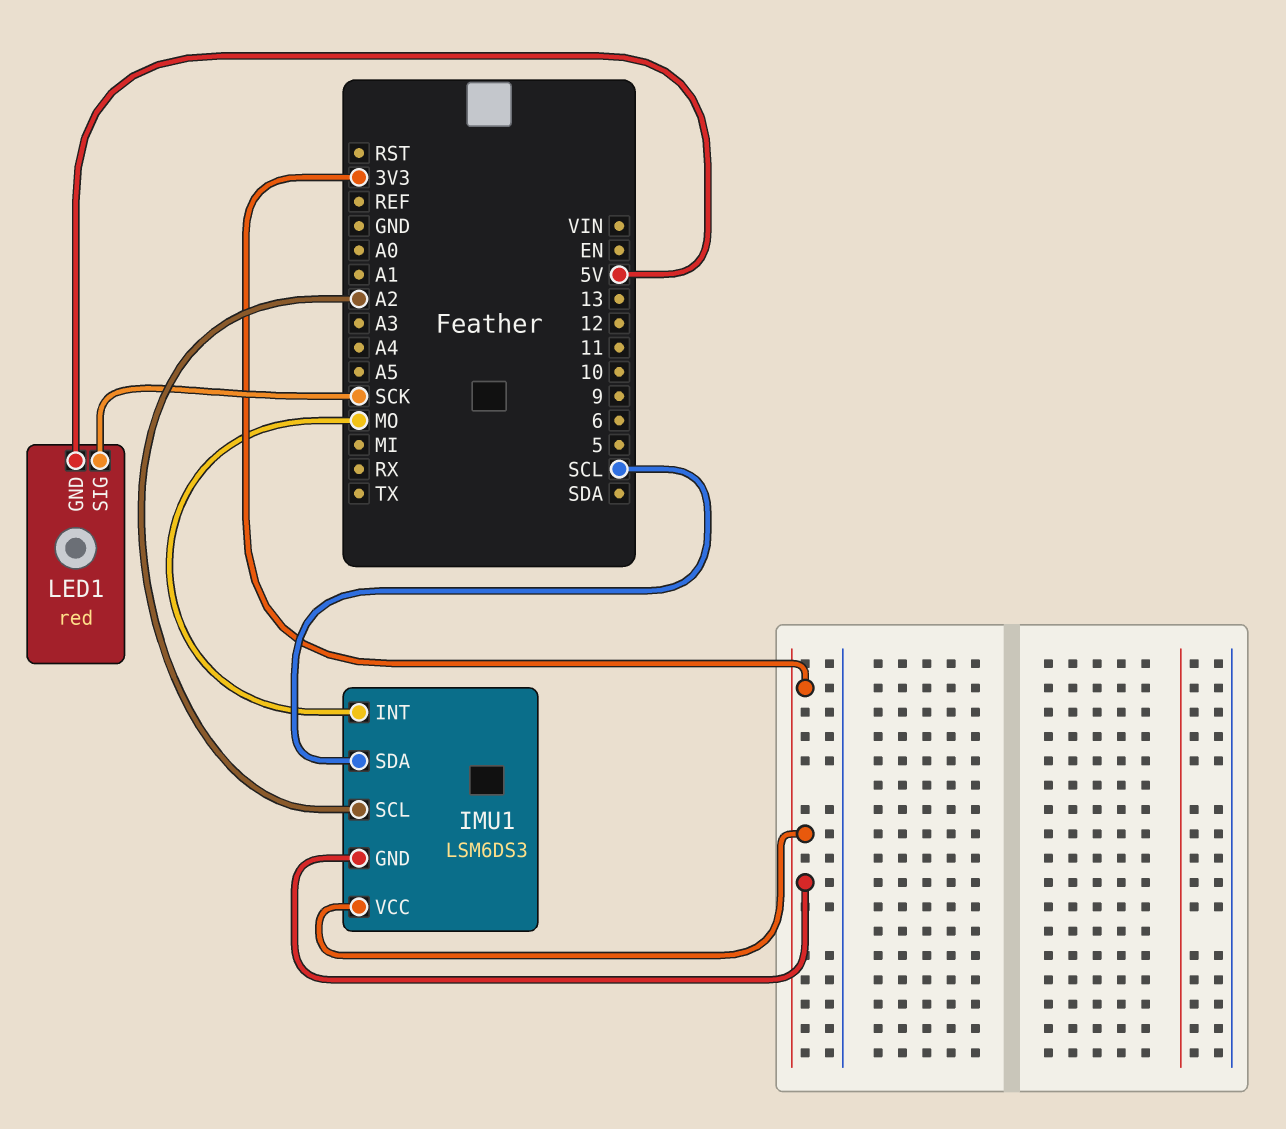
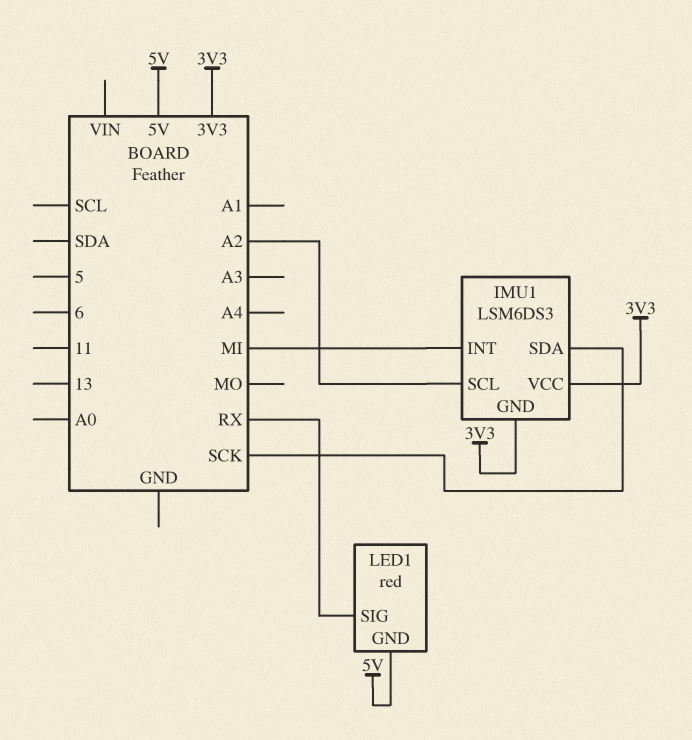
IMU1 pin INT: MO -> MI
IMU1 pin SDA: SCL -> SCK
LED1 pin SIG: SCK -> RX

